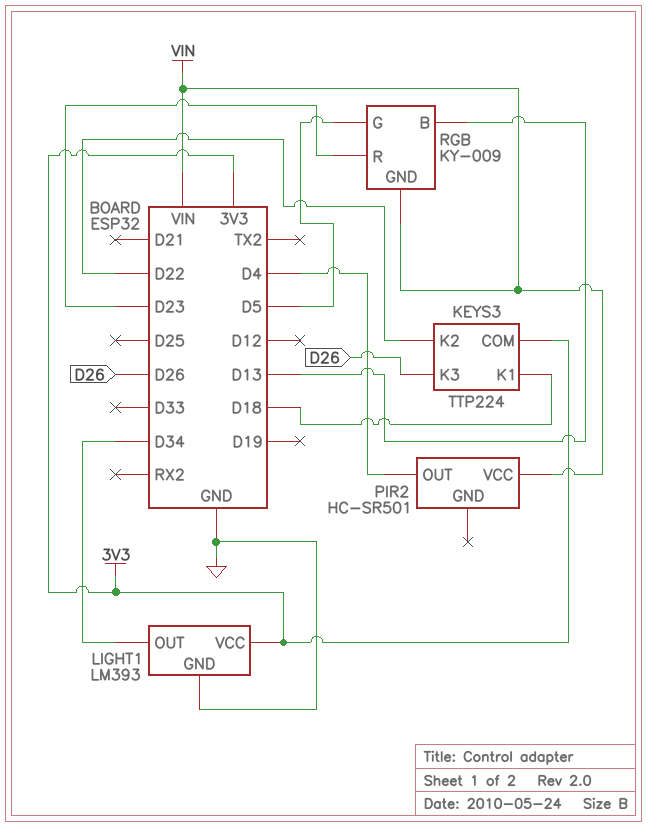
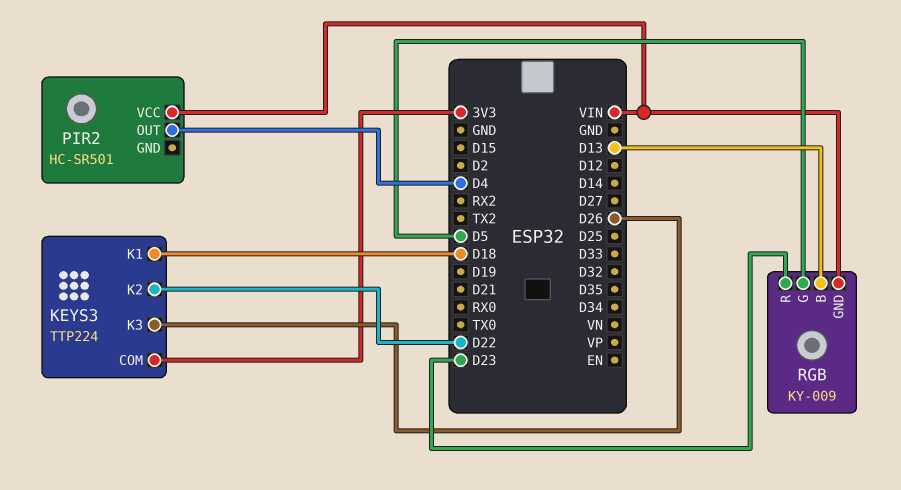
LIGHT1: LM393 -> none
LIGHT1 pin GND: GND -> none
LIGHT1 pin OUT: D34 -> none
LIGHT1 pin VCC: 3V3 -> none

